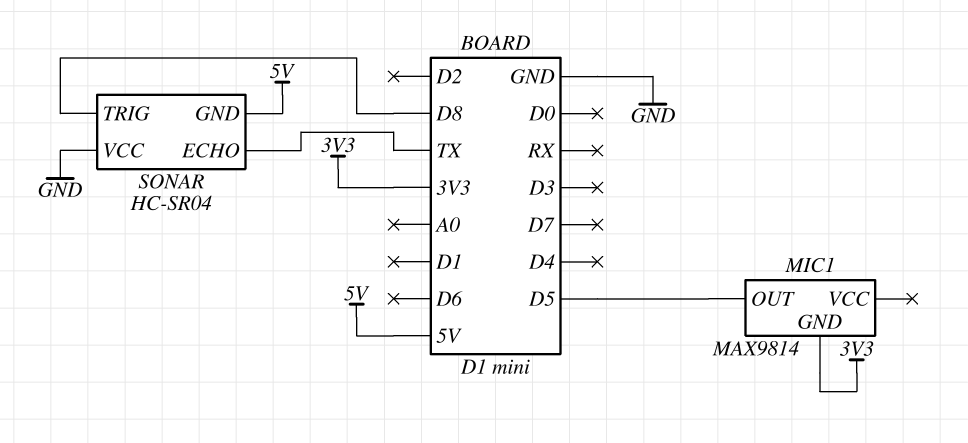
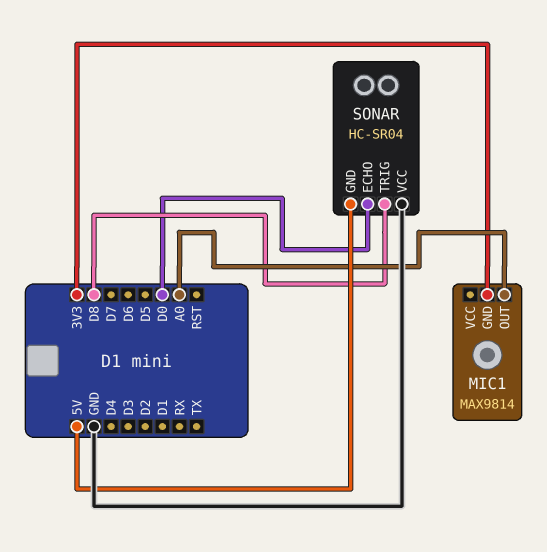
MIC1 pin OUT: D5 -> A0
SONAR pin ECHO: TX -> D0

